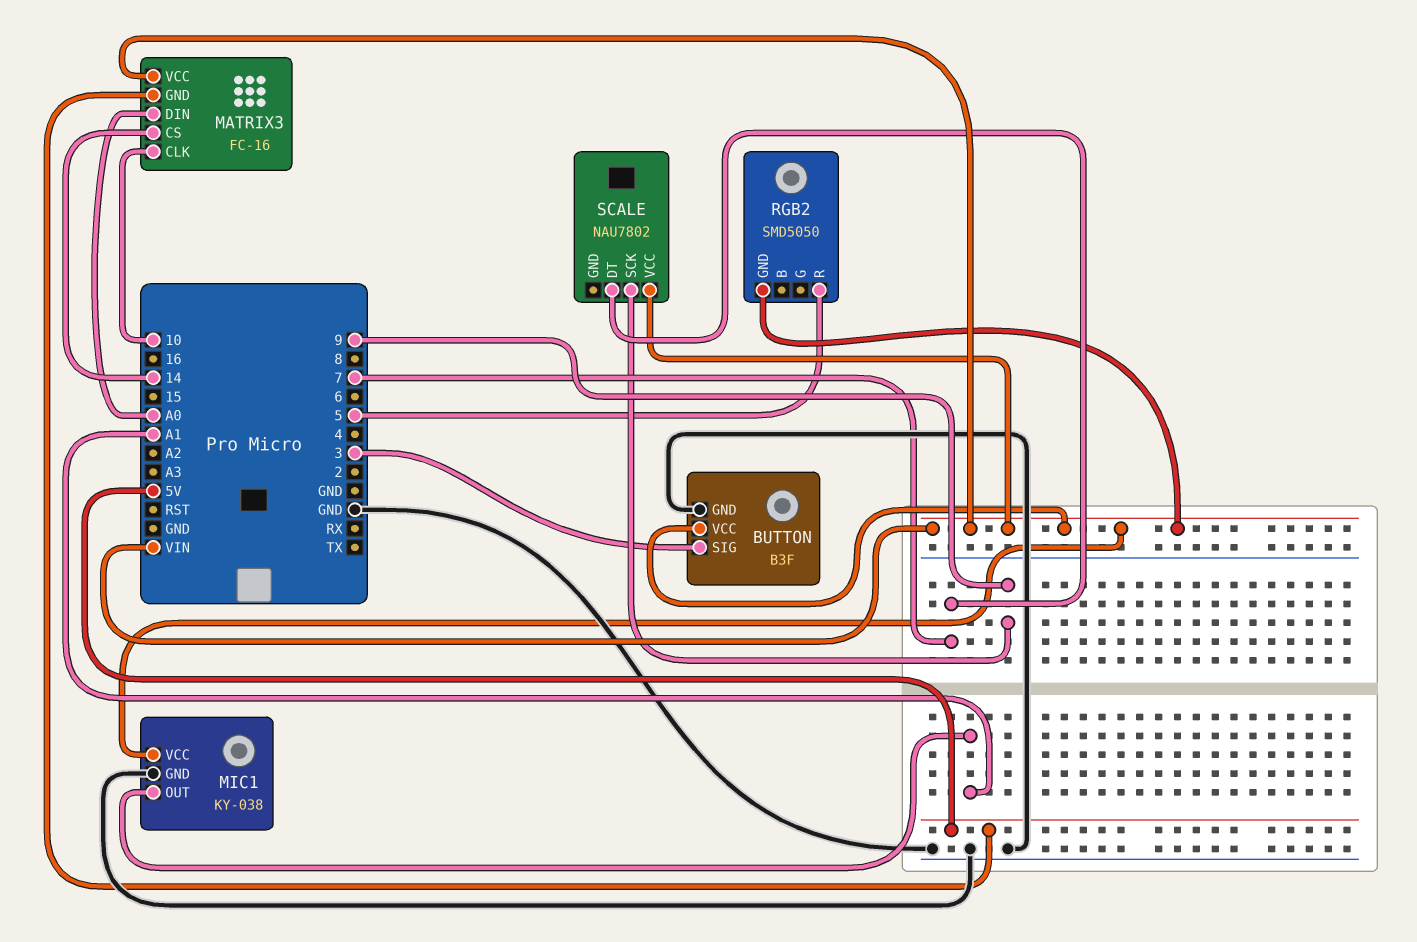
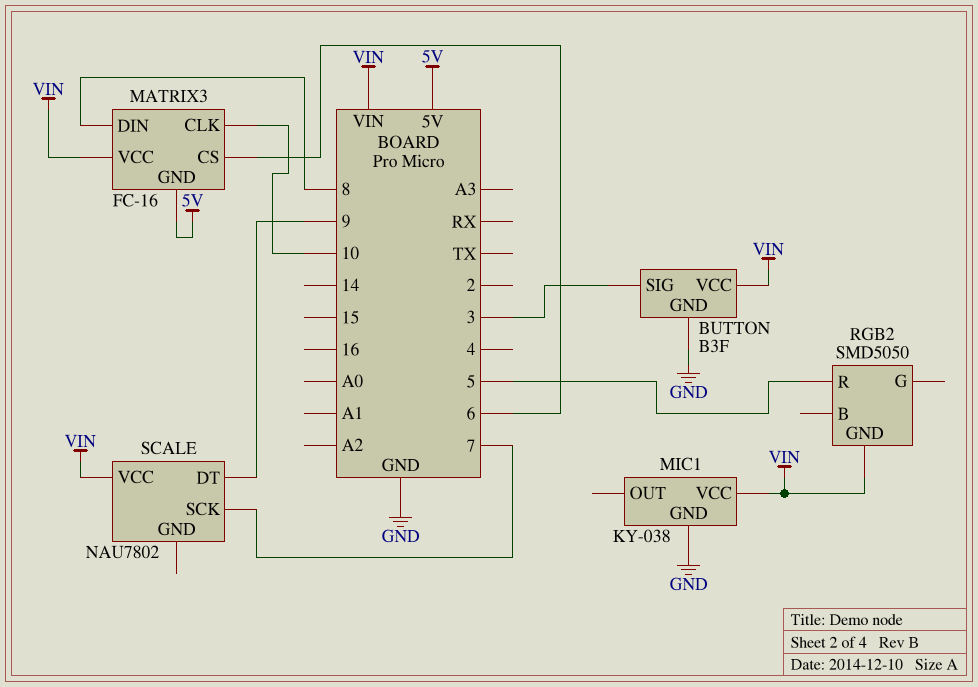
MATRIX3 pin CS: 14 -> 6
MATRIX3 pin DIN: A0 -> 8
MIC1 pin OUT: A1 -> none
SCALE pin DT: 7 -> 9
SCALE pin SCK: 9 -> 7

